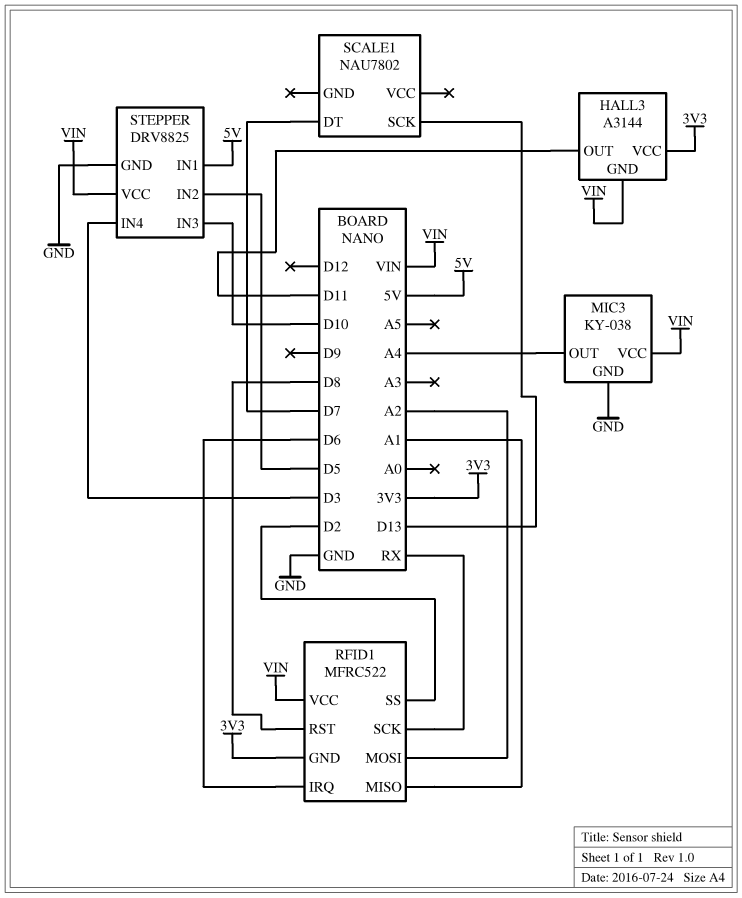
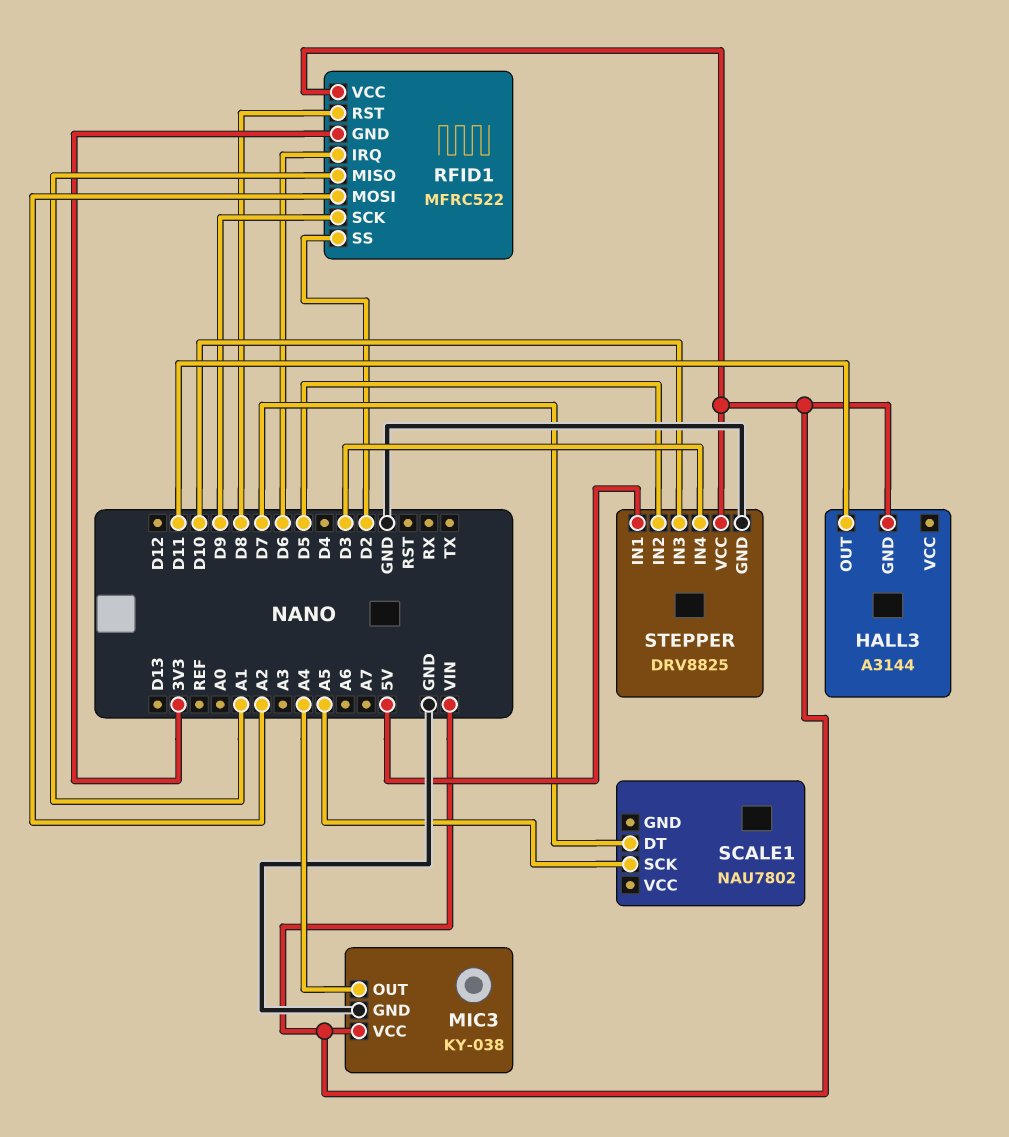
HALL3 pin VCC: 3V3 -> none
RFID1 pin SCK: RX -> D9
SCALE1 pin SCK: D13 -> A5

